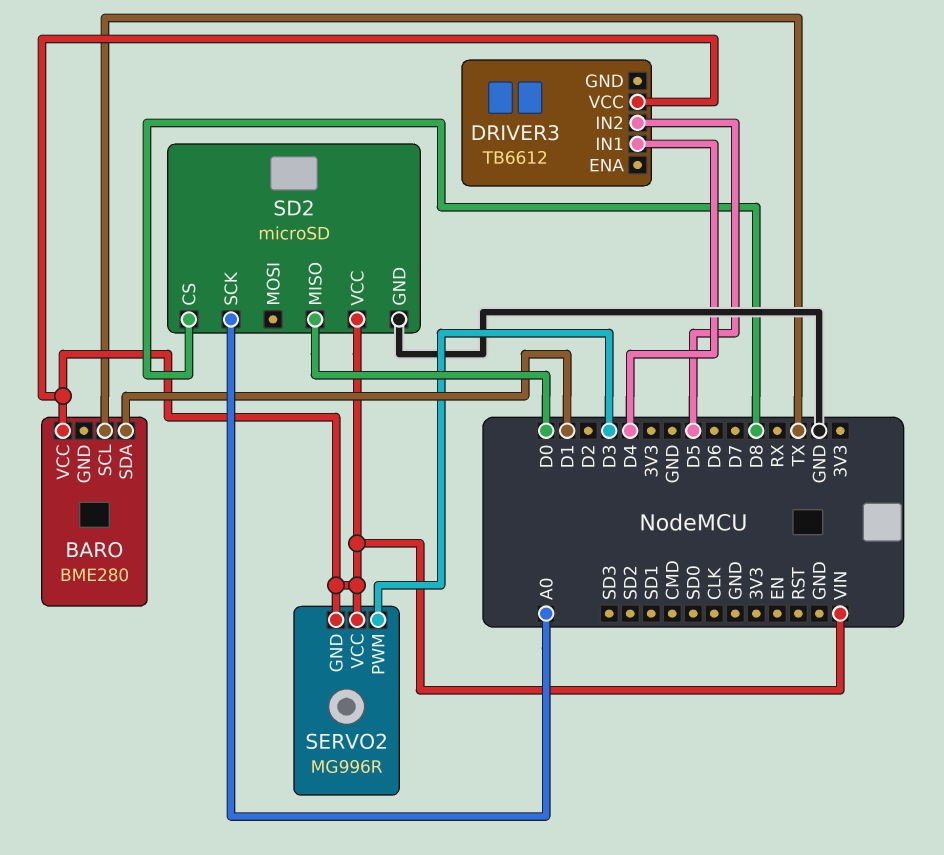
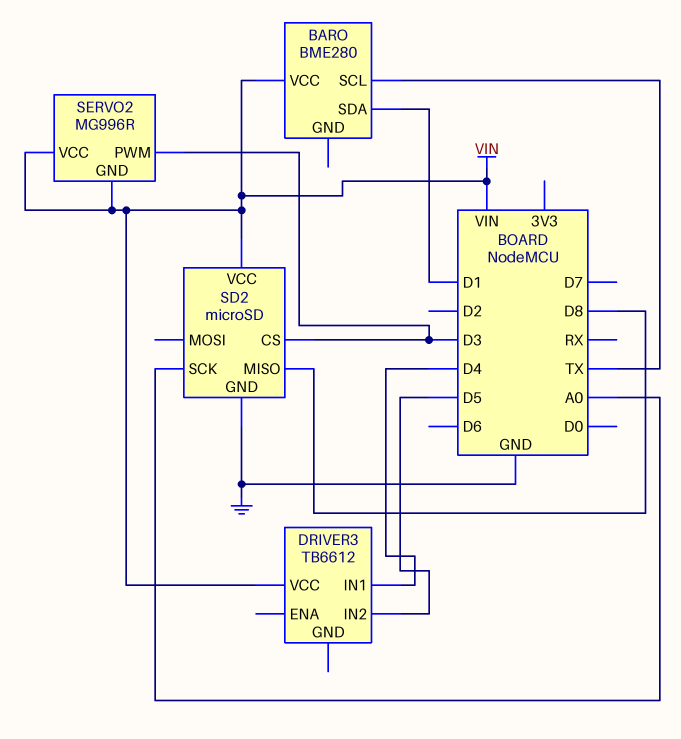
SD2 pin CS: D8 -> D3
SD2 pin MISO: D0 -> D8

